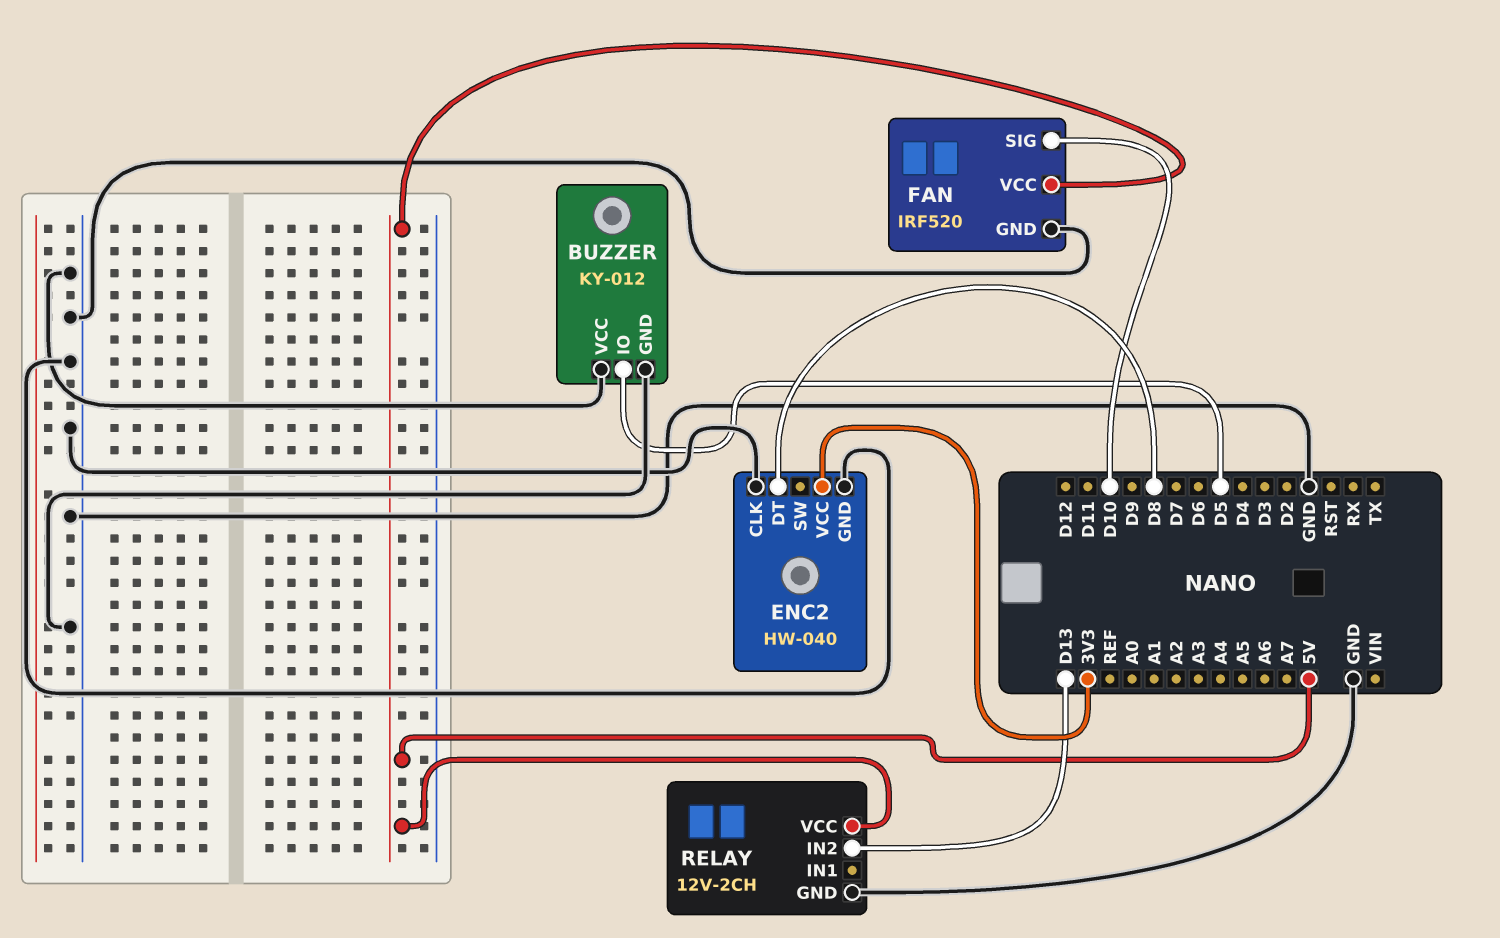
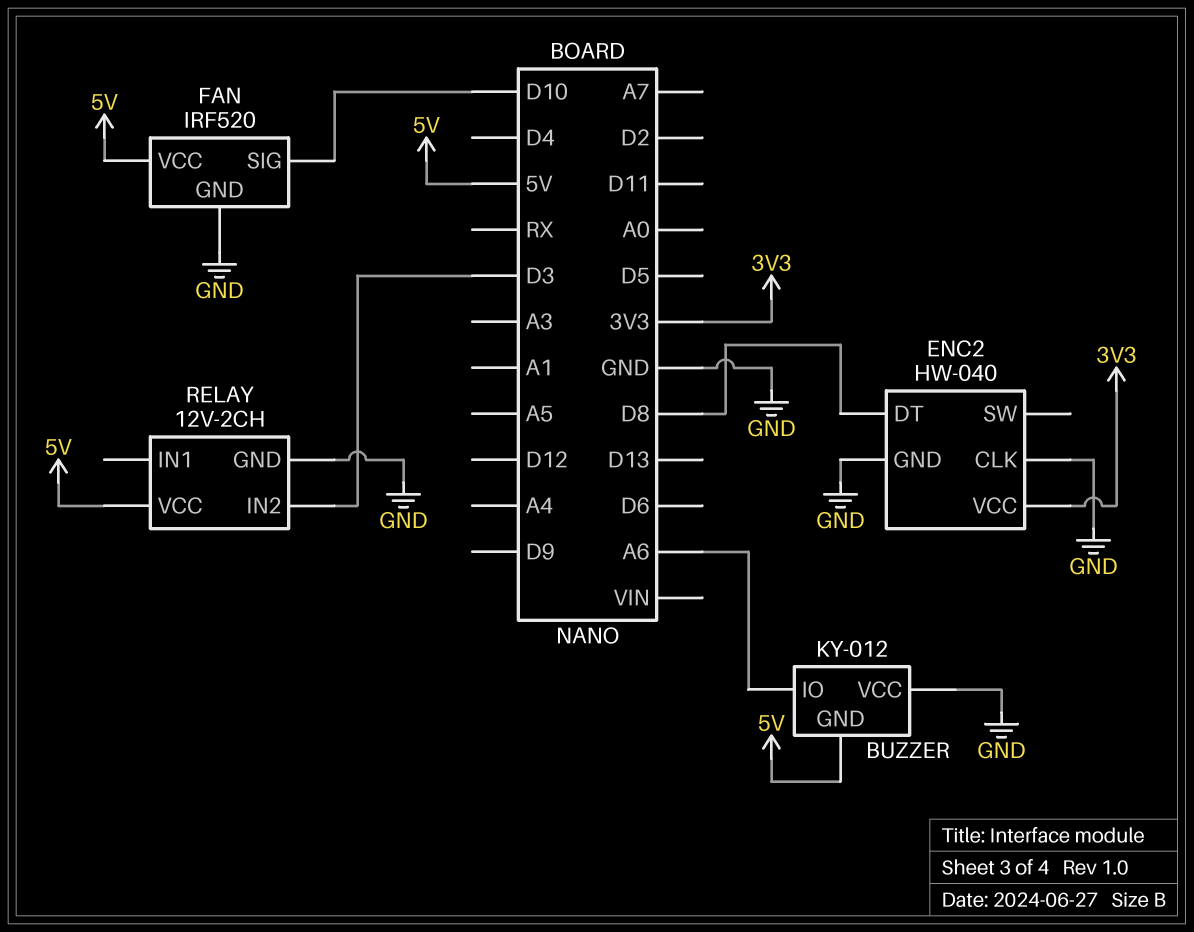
BUZZER pin GND: GND -> 5V
BUZZER pin IO: D5 -> A6
RELAY pin IN2: D13 -> D3

